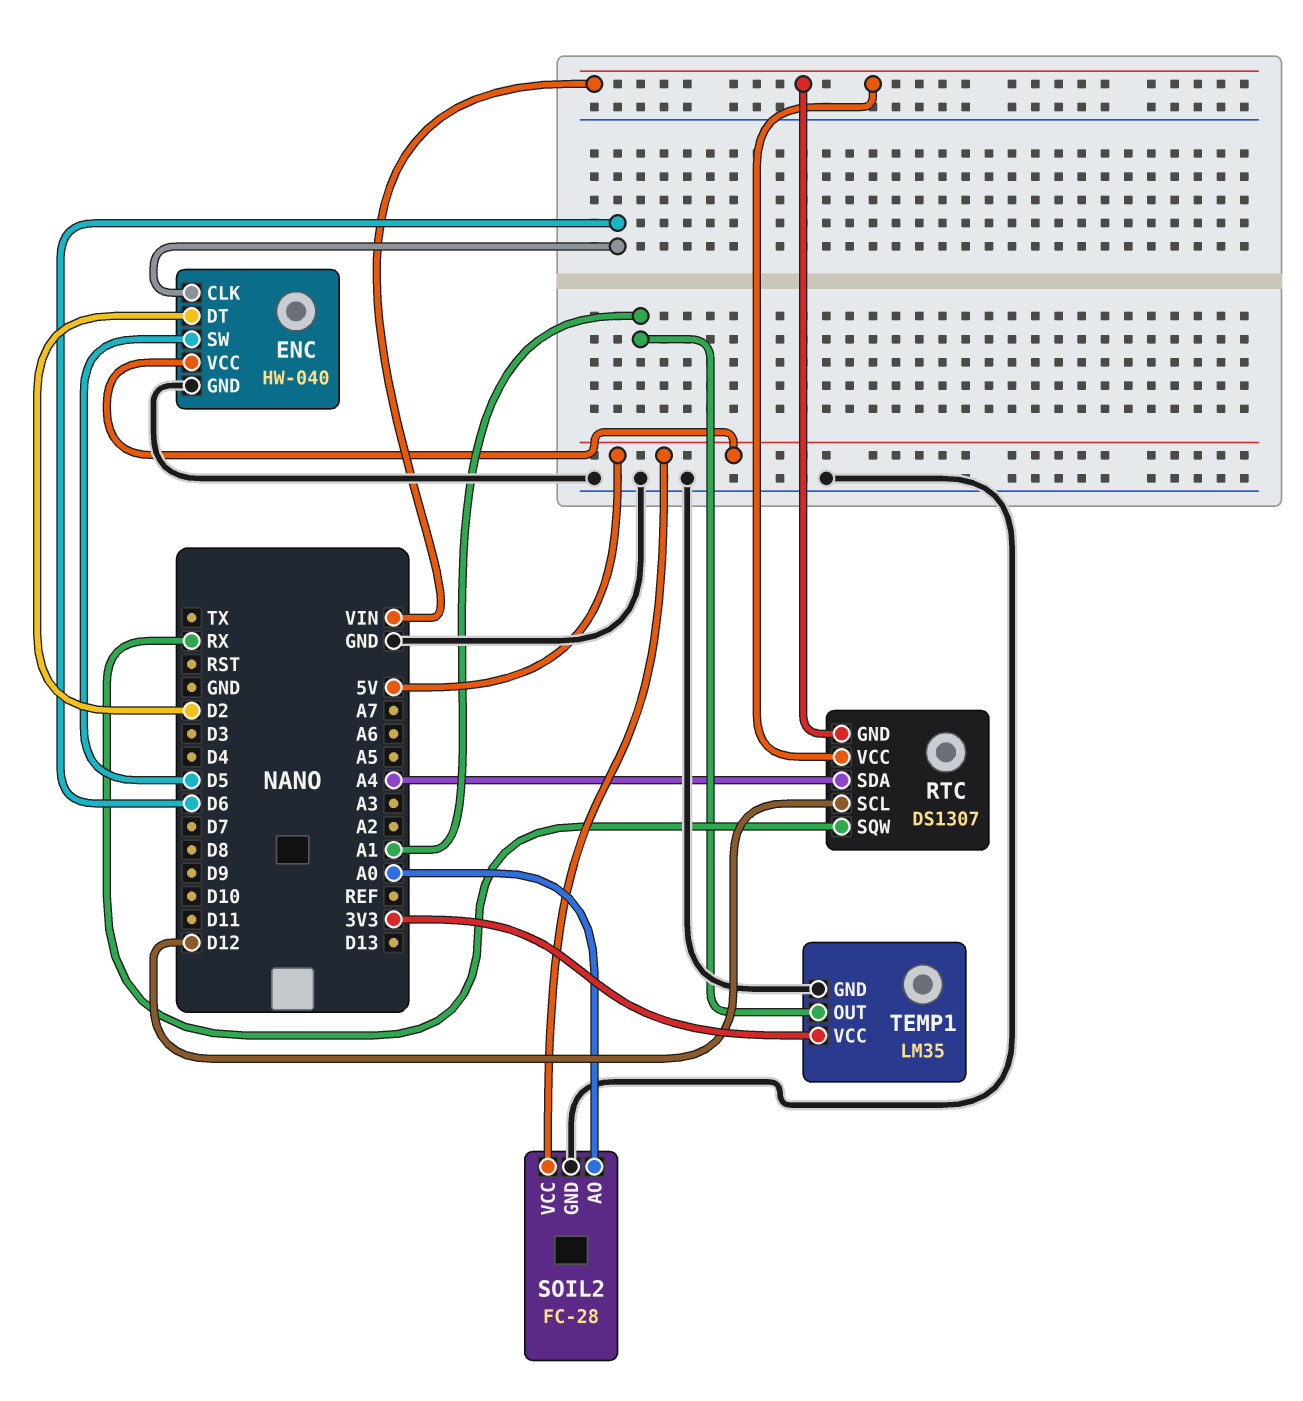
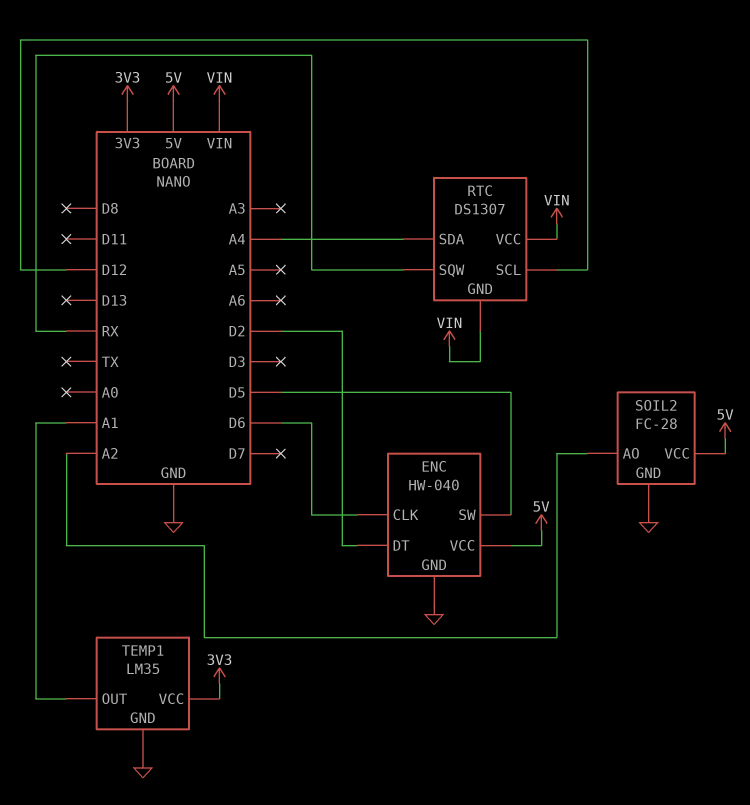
SOIL2 pin AO: A0 -> A2

